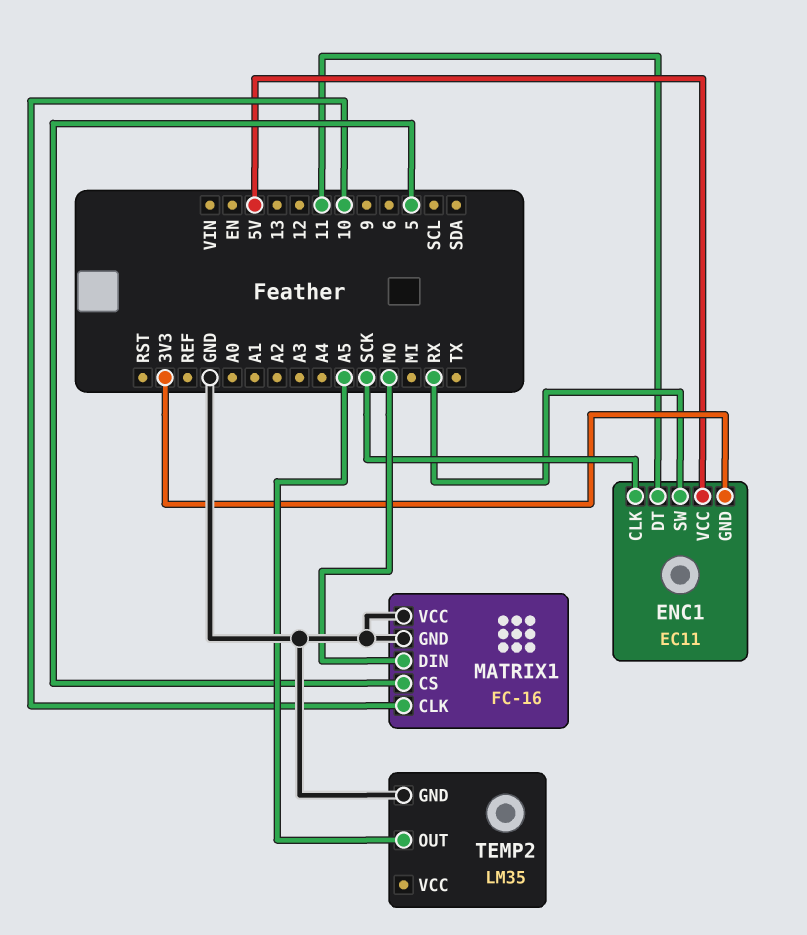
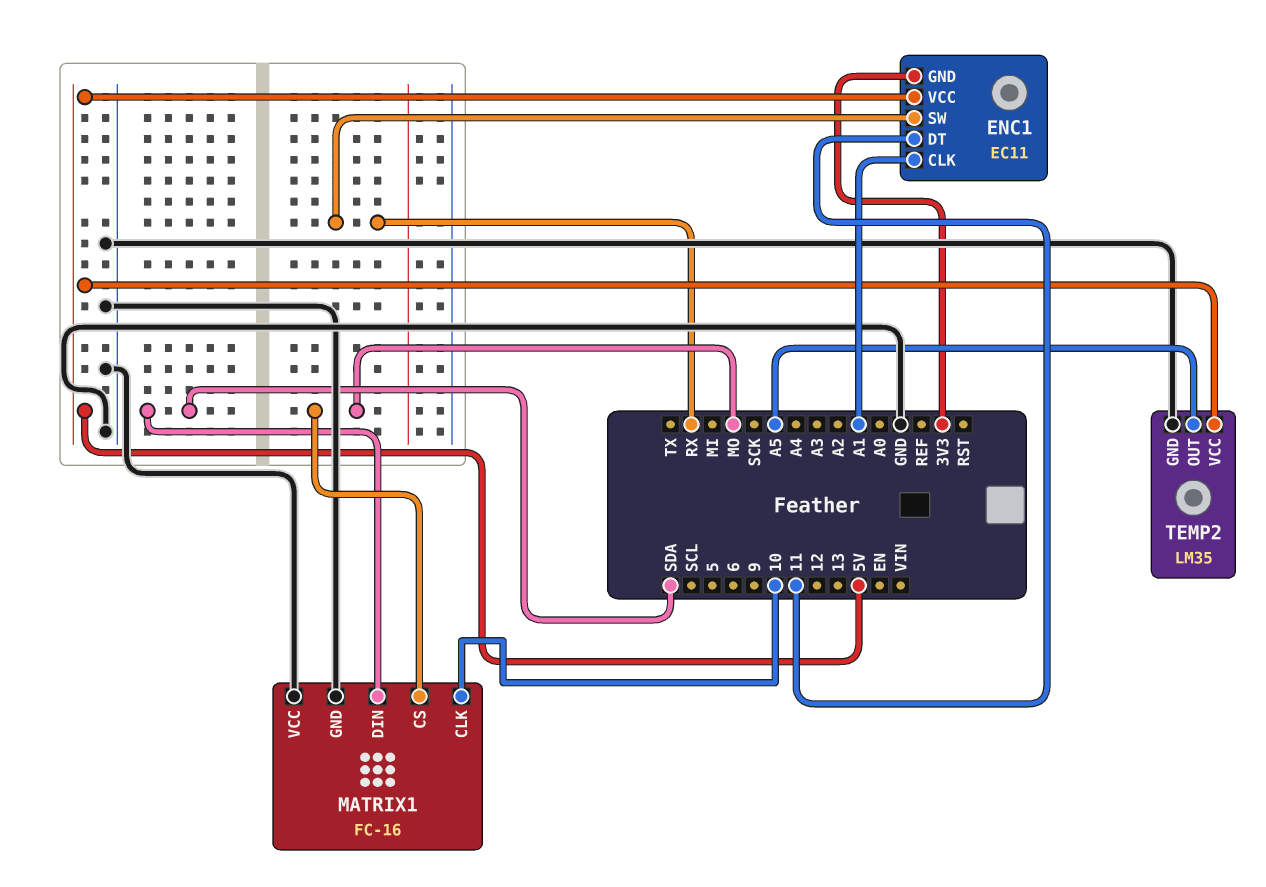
ENC1 pin CLK: SCK -> A1
MATRIX1 pin CS: 5 -> MO
MATRIX1 pin DIN: MO -> SDA
TEMP2 pin VCC: none -> 5V

